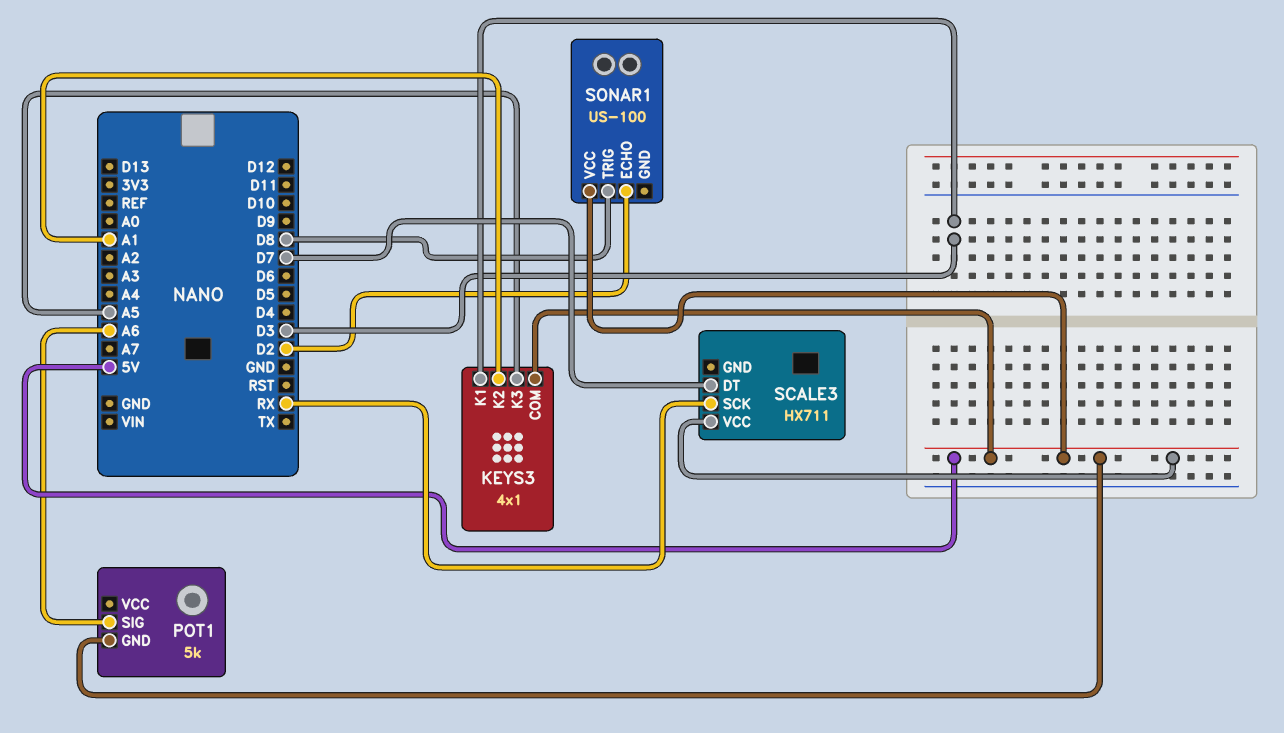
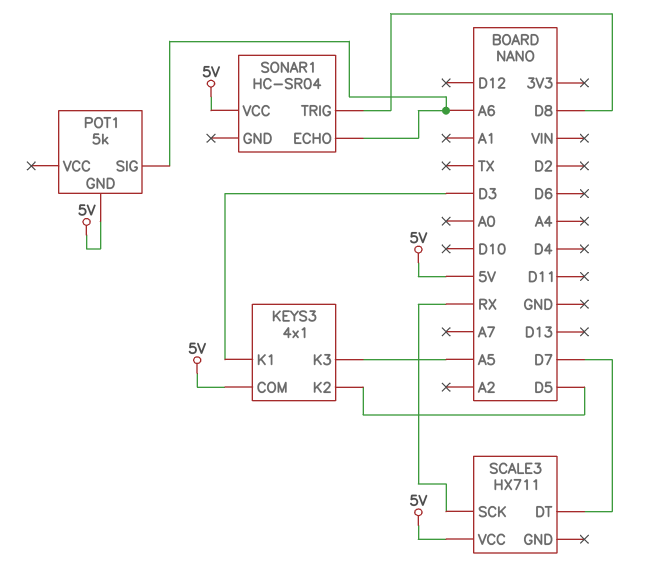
KEYS3 pin K2: A1 -> D5
SONAR1: US-100 -> HC-SR04
SONAR1 pin ECHO: D2 -> A6

